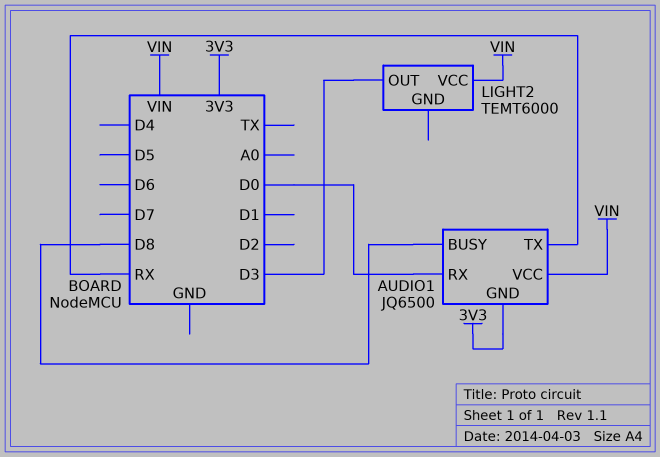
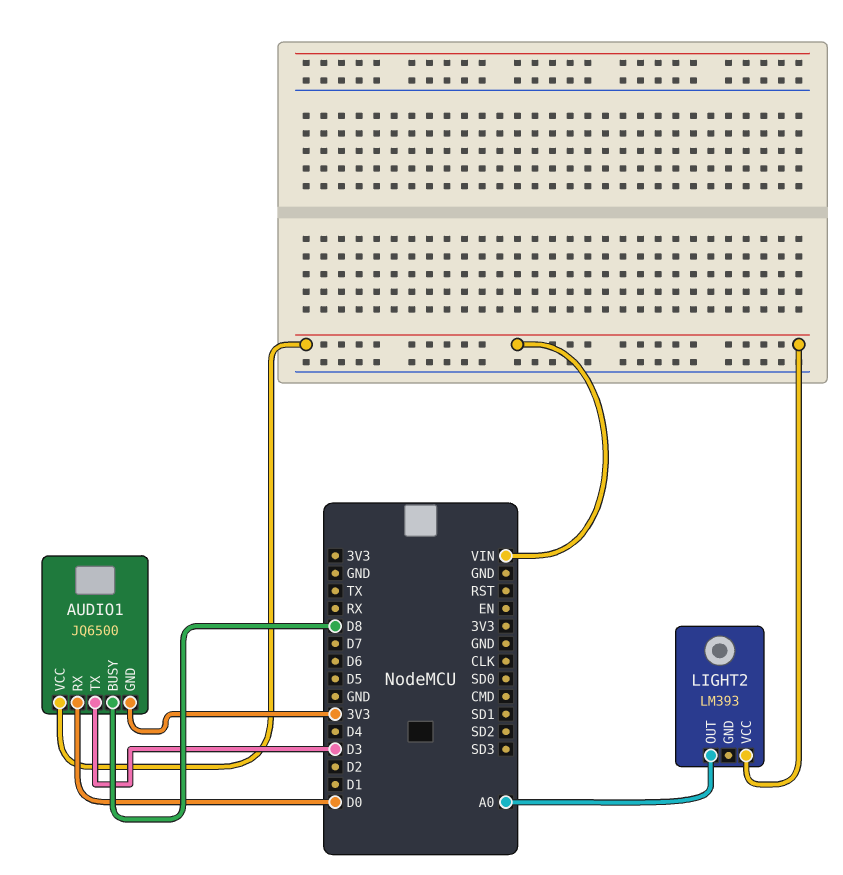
AUDIO1 pin TX: RX -> D3
LIGHT2: TEMT6000 -> LM393
LIGHT2 pin OUT: D3 -> A0

